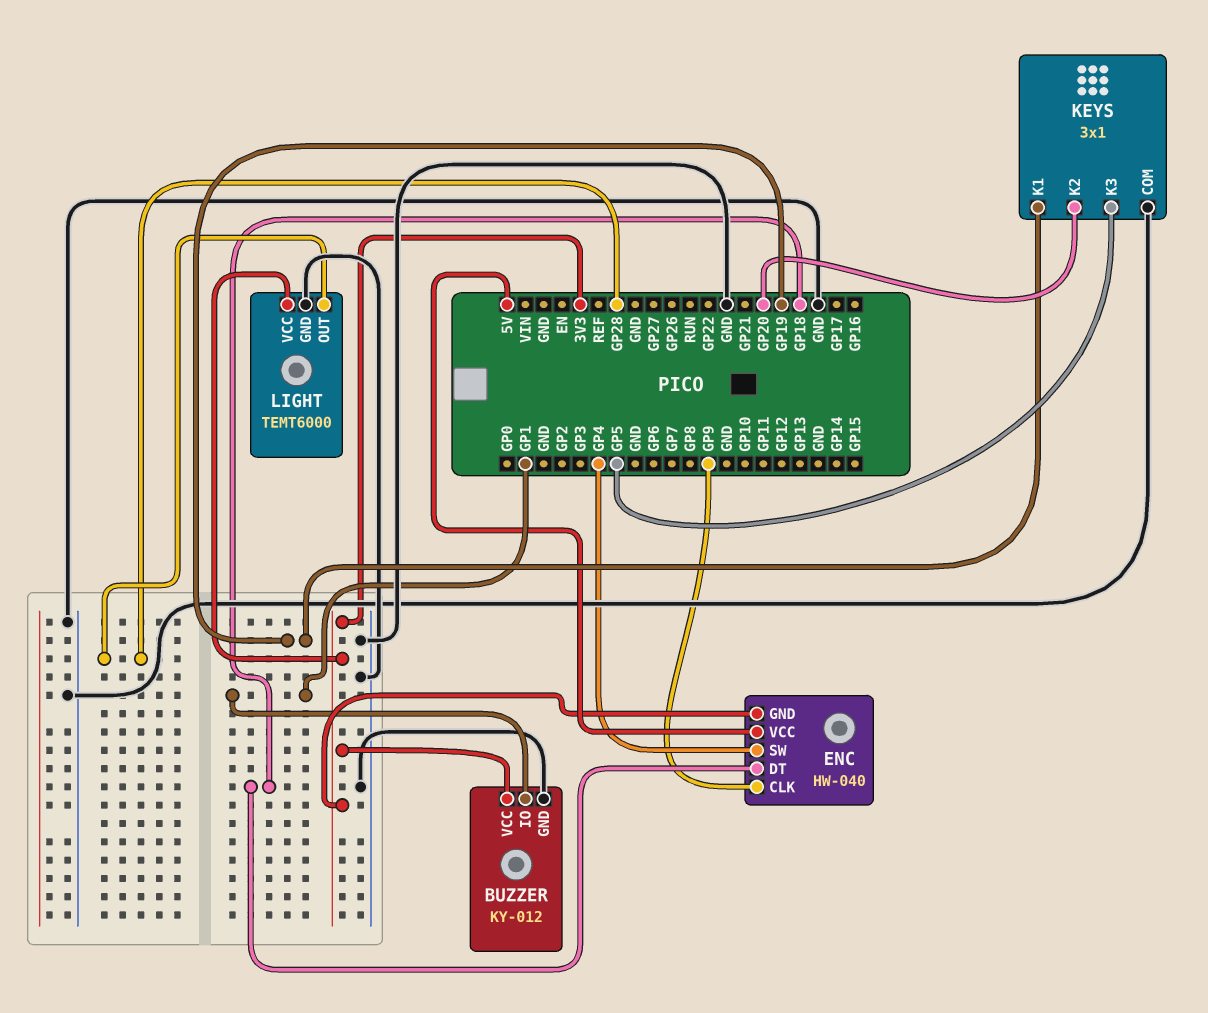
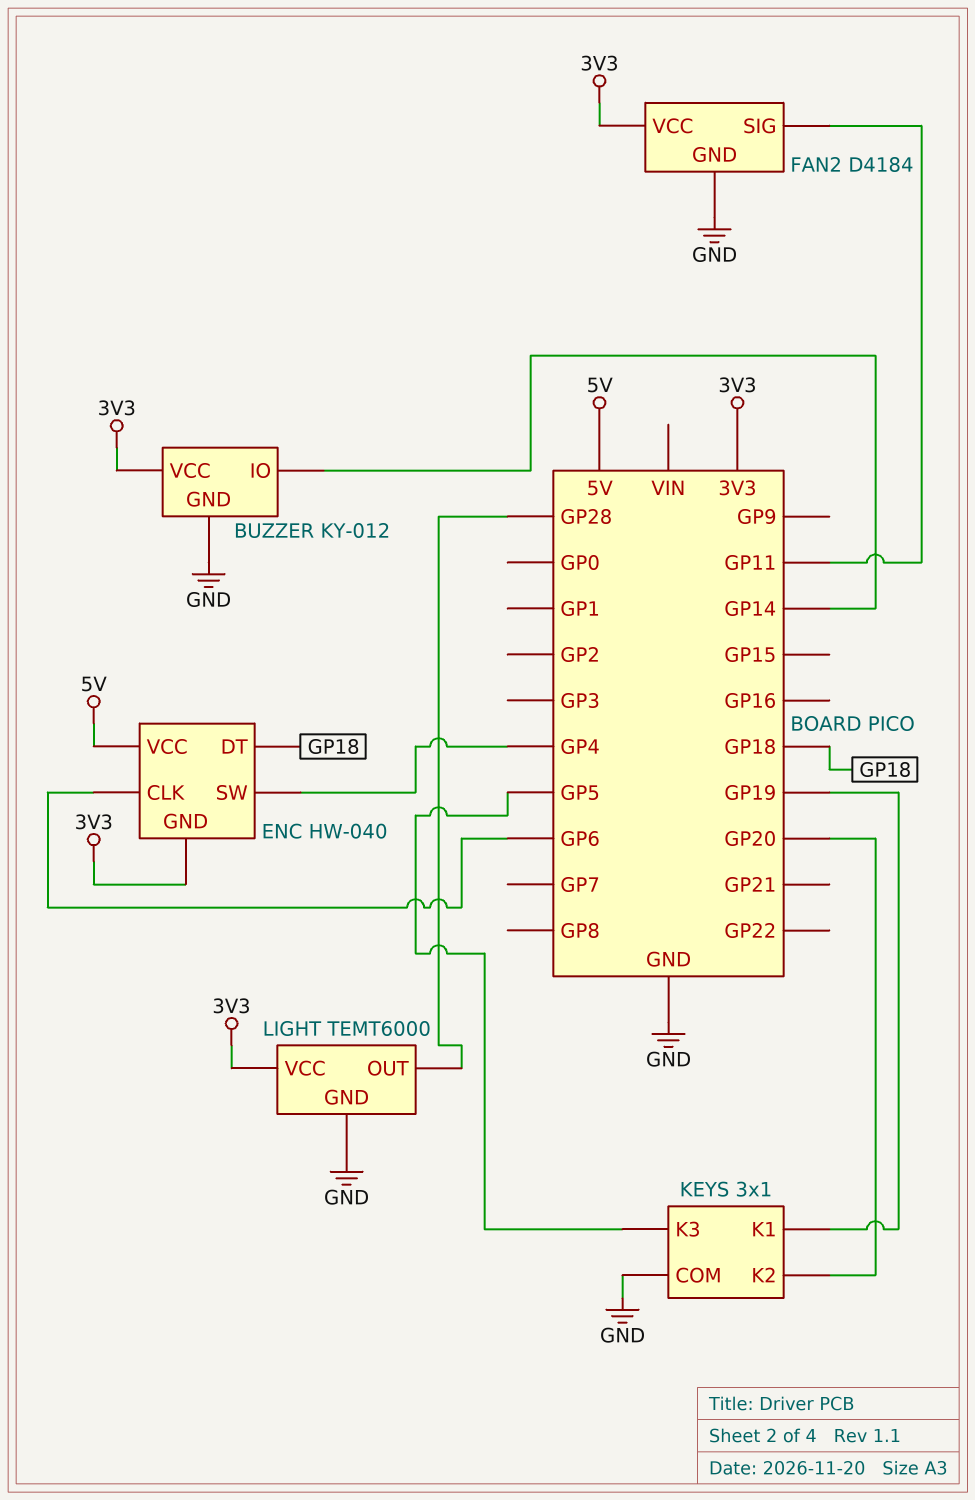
BUZZER pin IO: GP1 -> GP14
ENC pin CLK: GP9 -> GP6
FAN2: none -> D4184
FAN2 pin GND: none -> GND
FAN2 pin SIG: none -> GP11
FAN2 pin VCC: none -> 3V3

